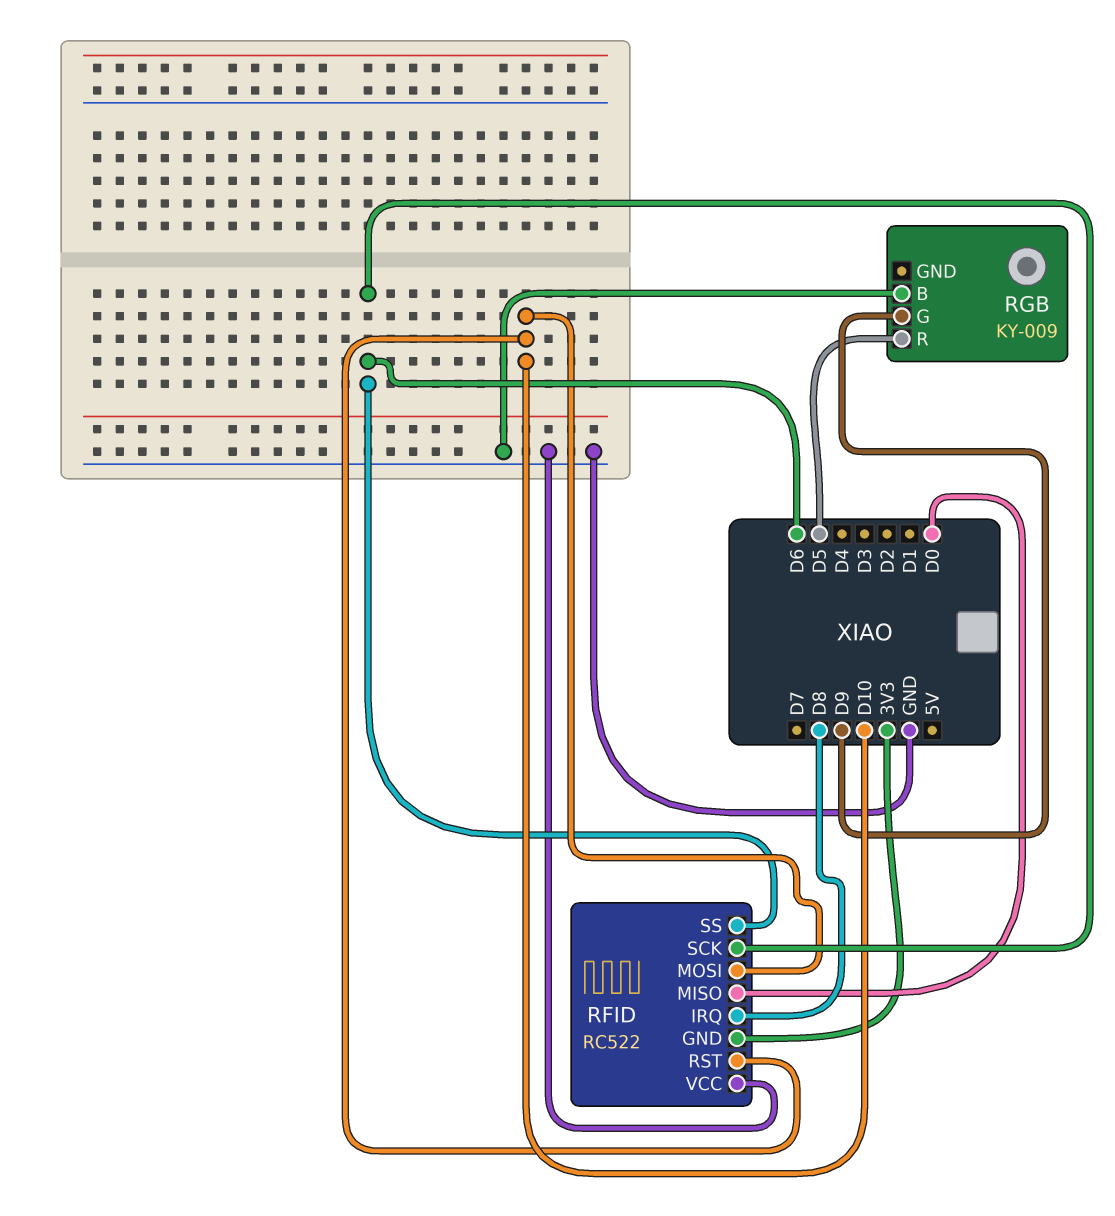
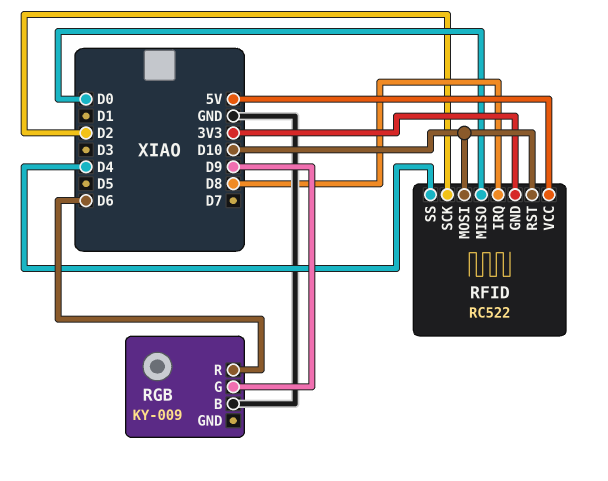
RFID pin SCK: D6 -> D2
RFID pin SS: D6 -> D4
RFID pin VCC: GND -> 5V
RGB pin R: D5 -> D6

